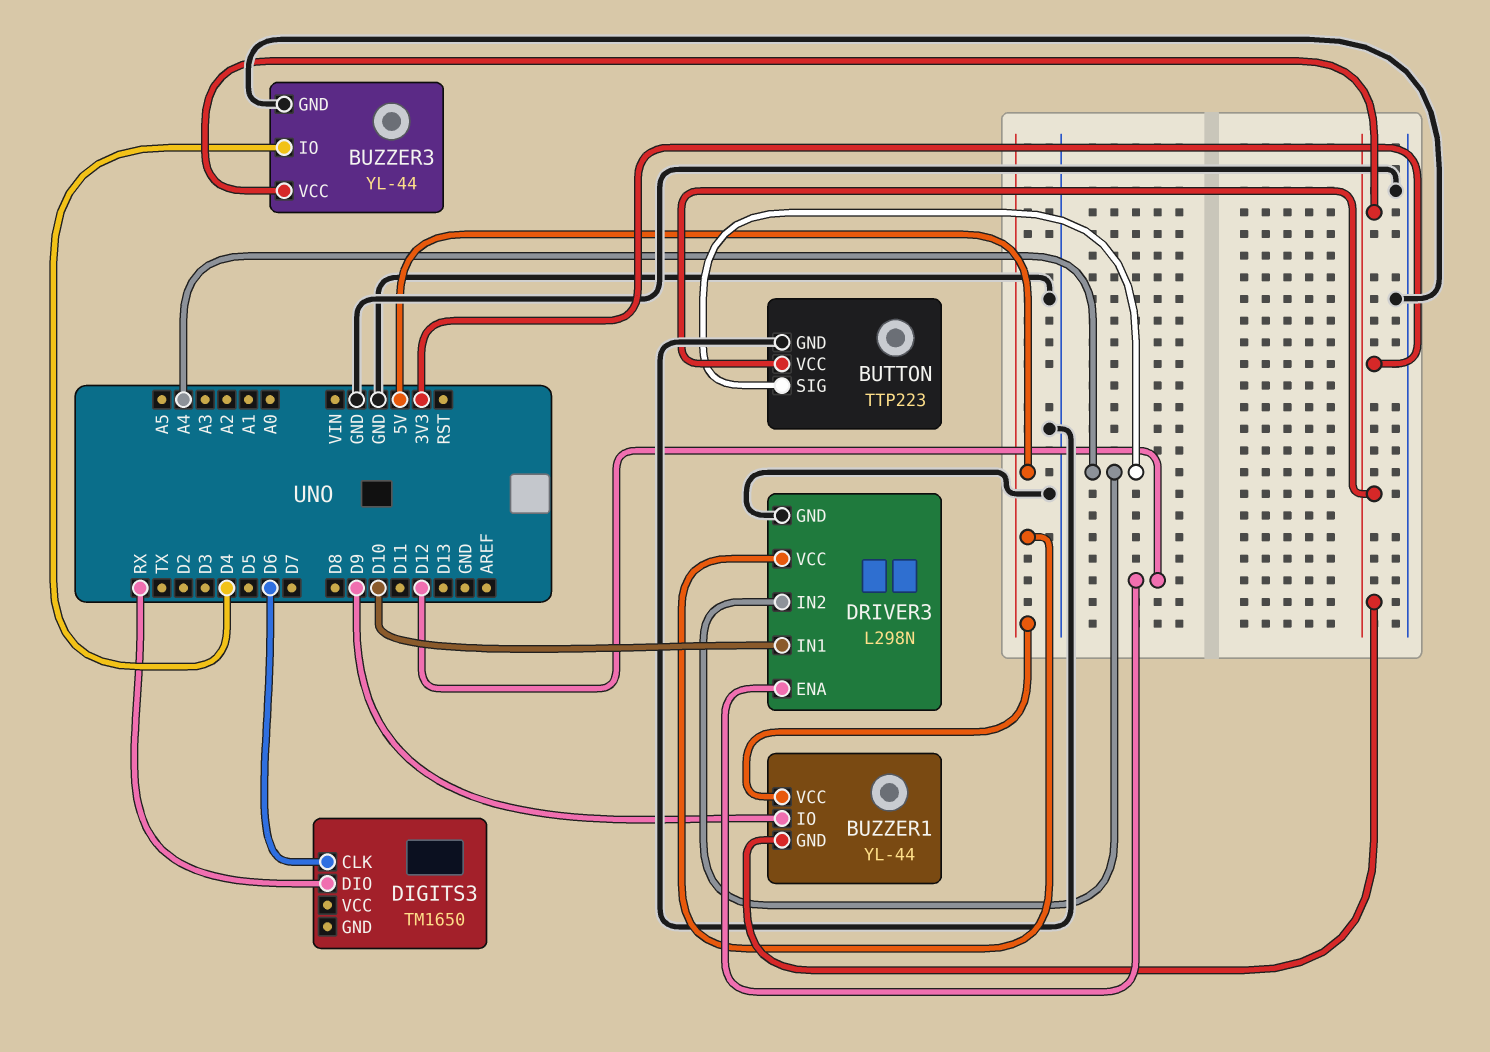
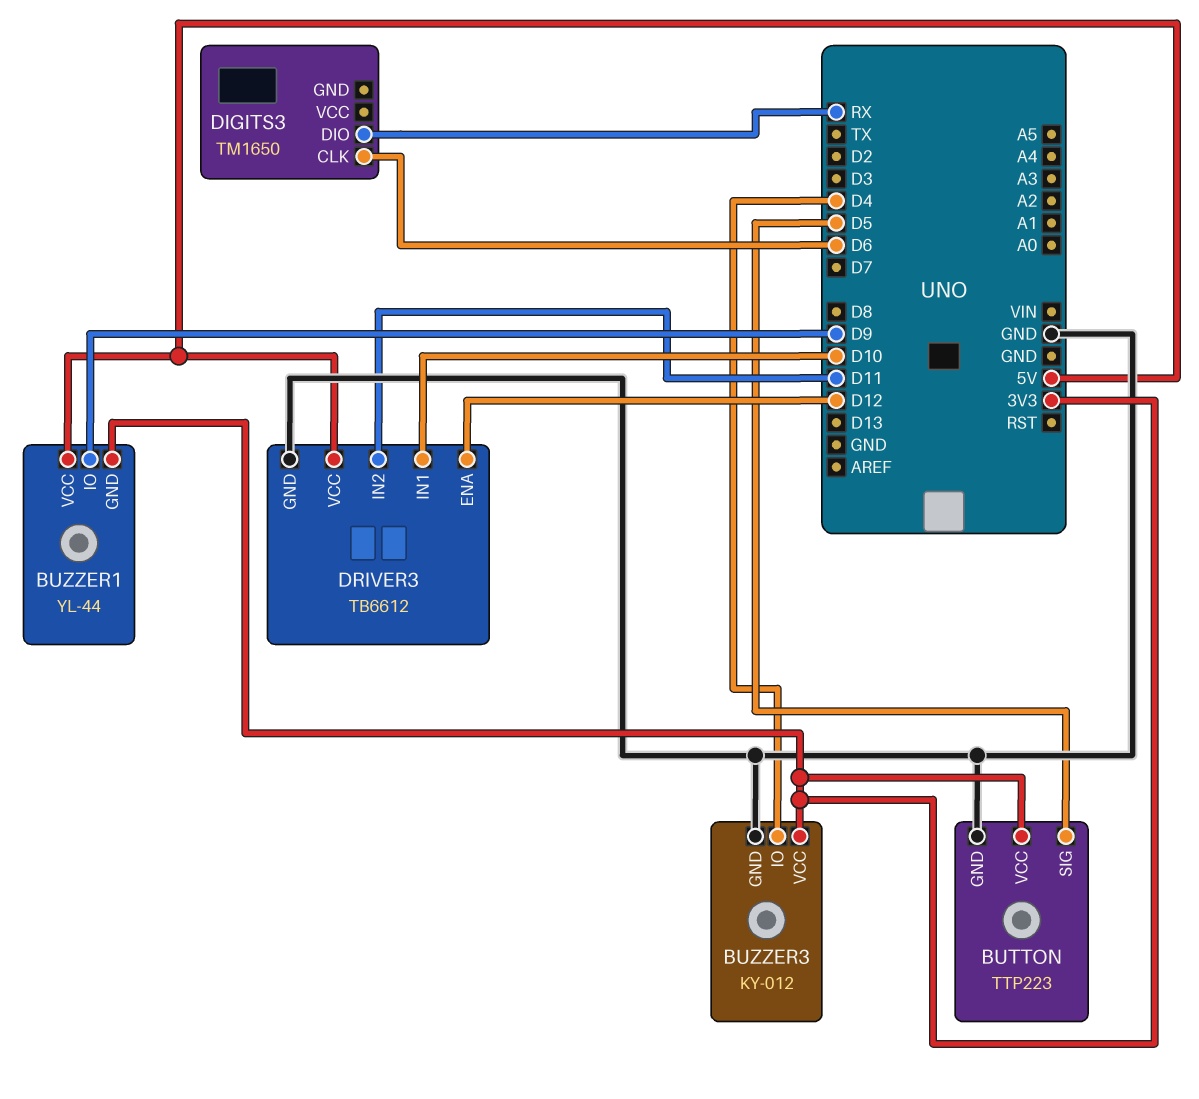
BUTTON pin SIG: A4 -> D5
BUZZER3: YL-44 -> KY-012
DRIVER3: L298N -> TB6612
DRIVER3 pin IN2: A4 -> D11

